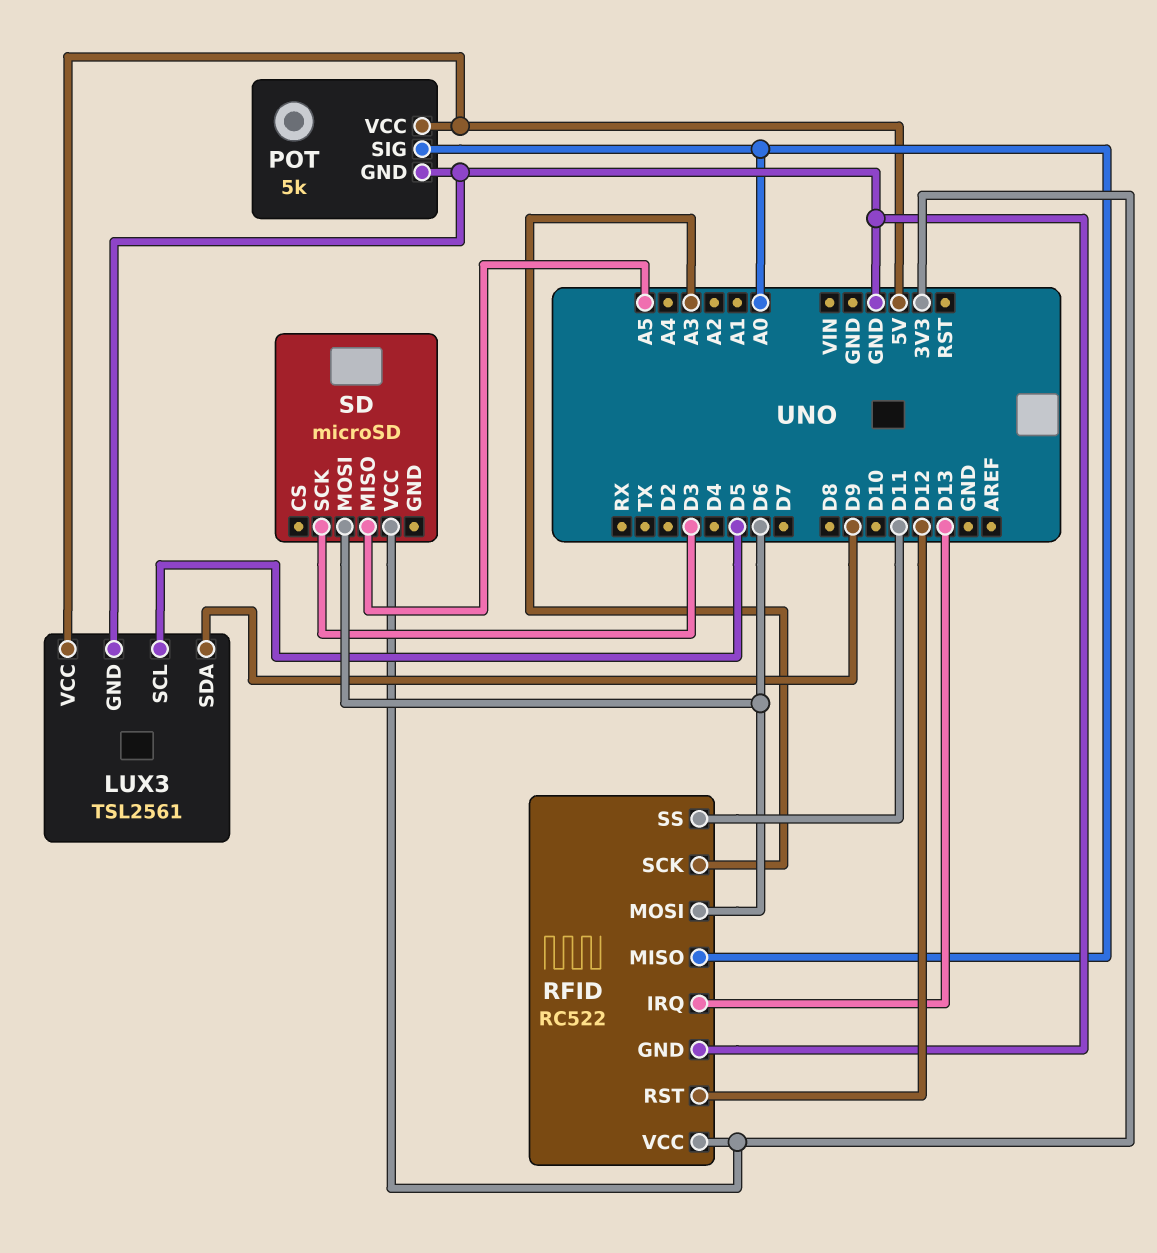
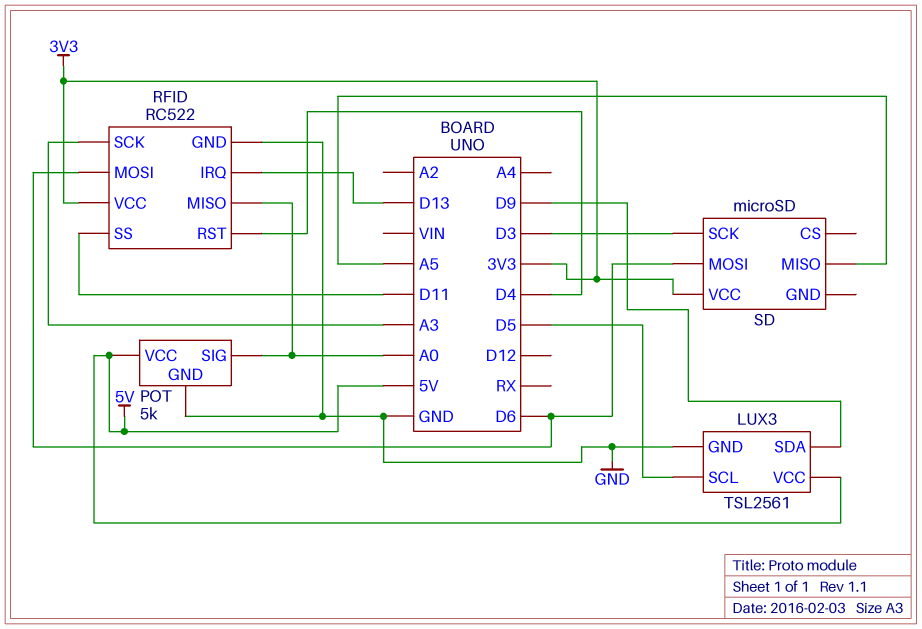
RFID pin RST: D12 -> D4

